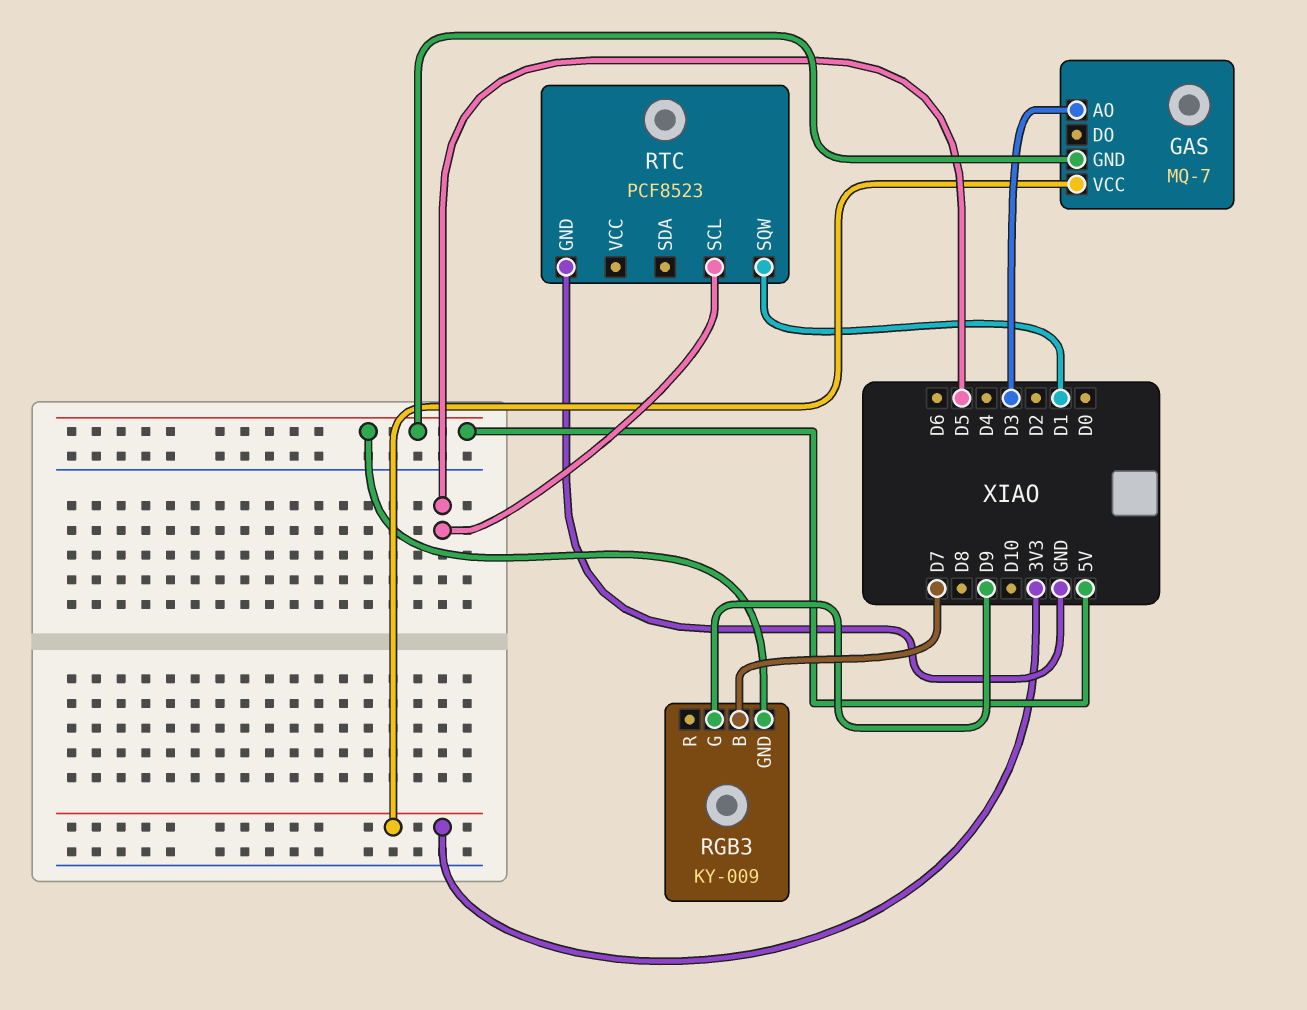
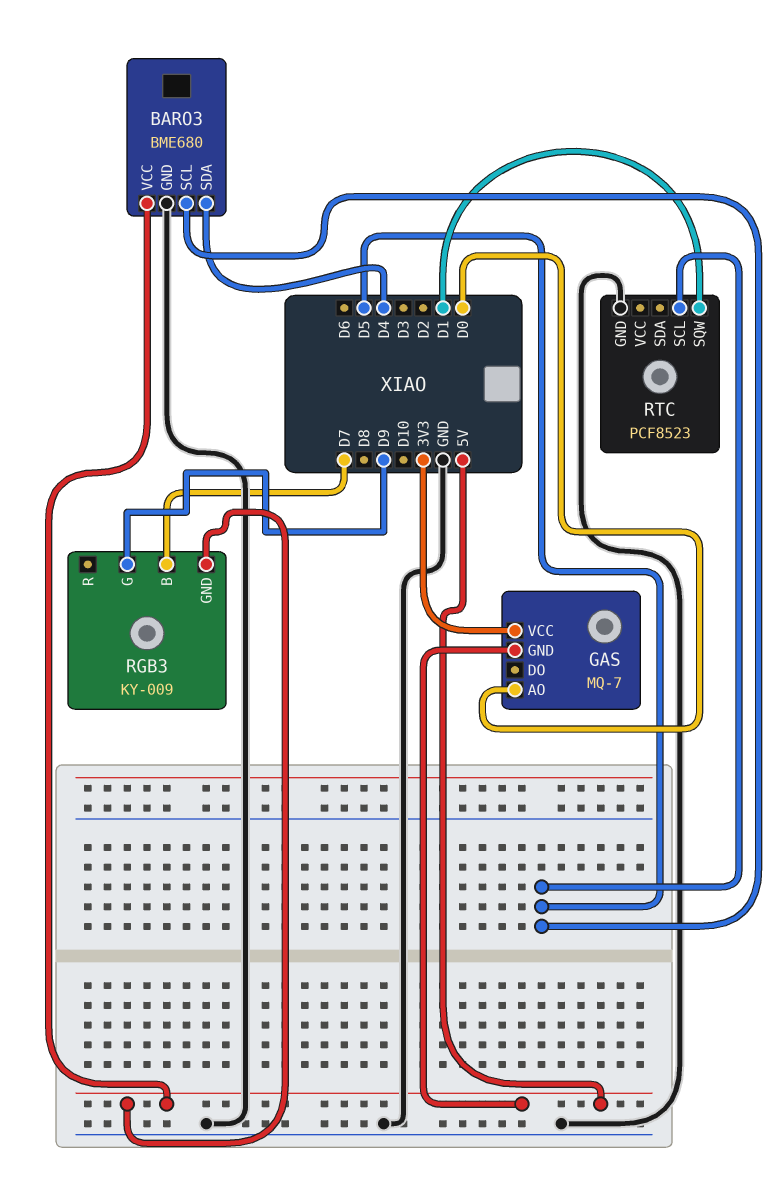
BARO3: none -> BME680
BARO3 pin GND: none -> GND
BARO3 pin SCL: none -> D5
BARO3 pin SDA: none -> D4
BARO3 pin VCC: none -> 5V
GAS pin AO: D3 -> D0

